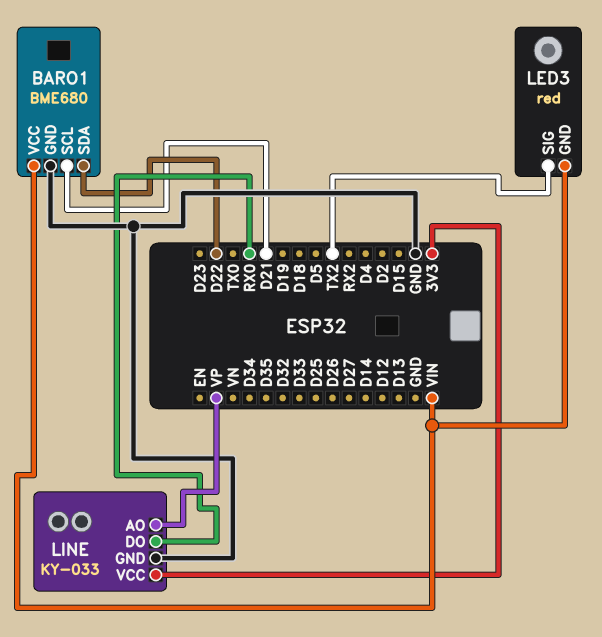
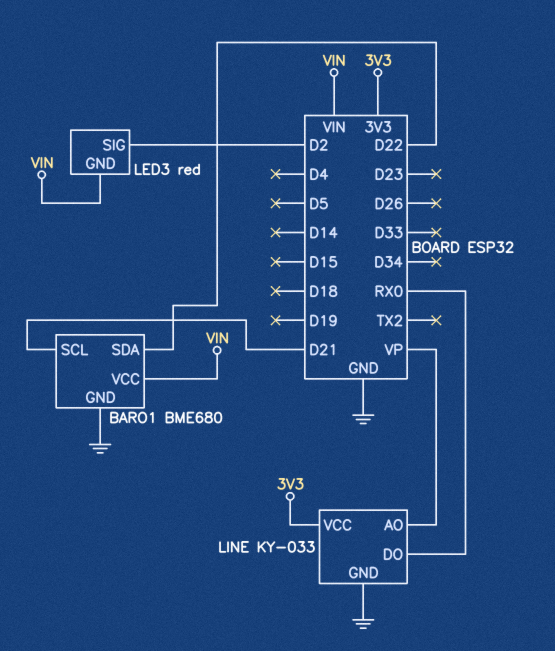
LED3 pin SIG: TX2 -> D2

